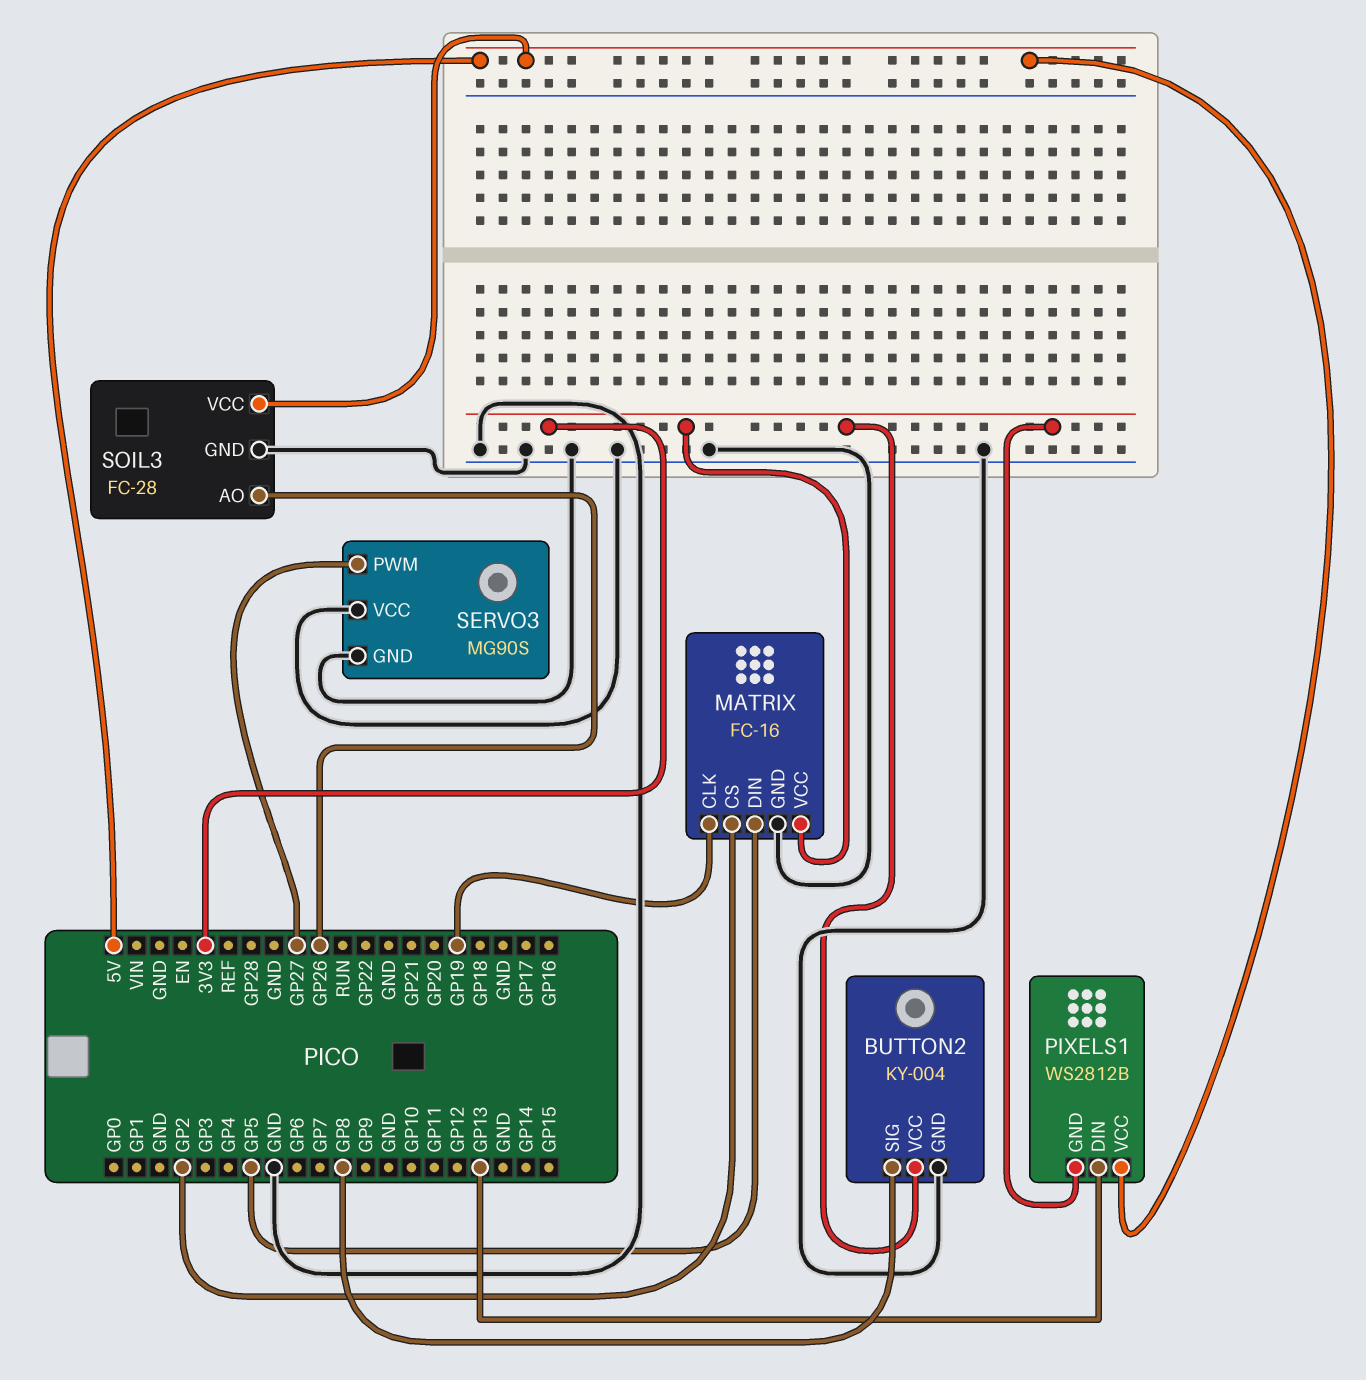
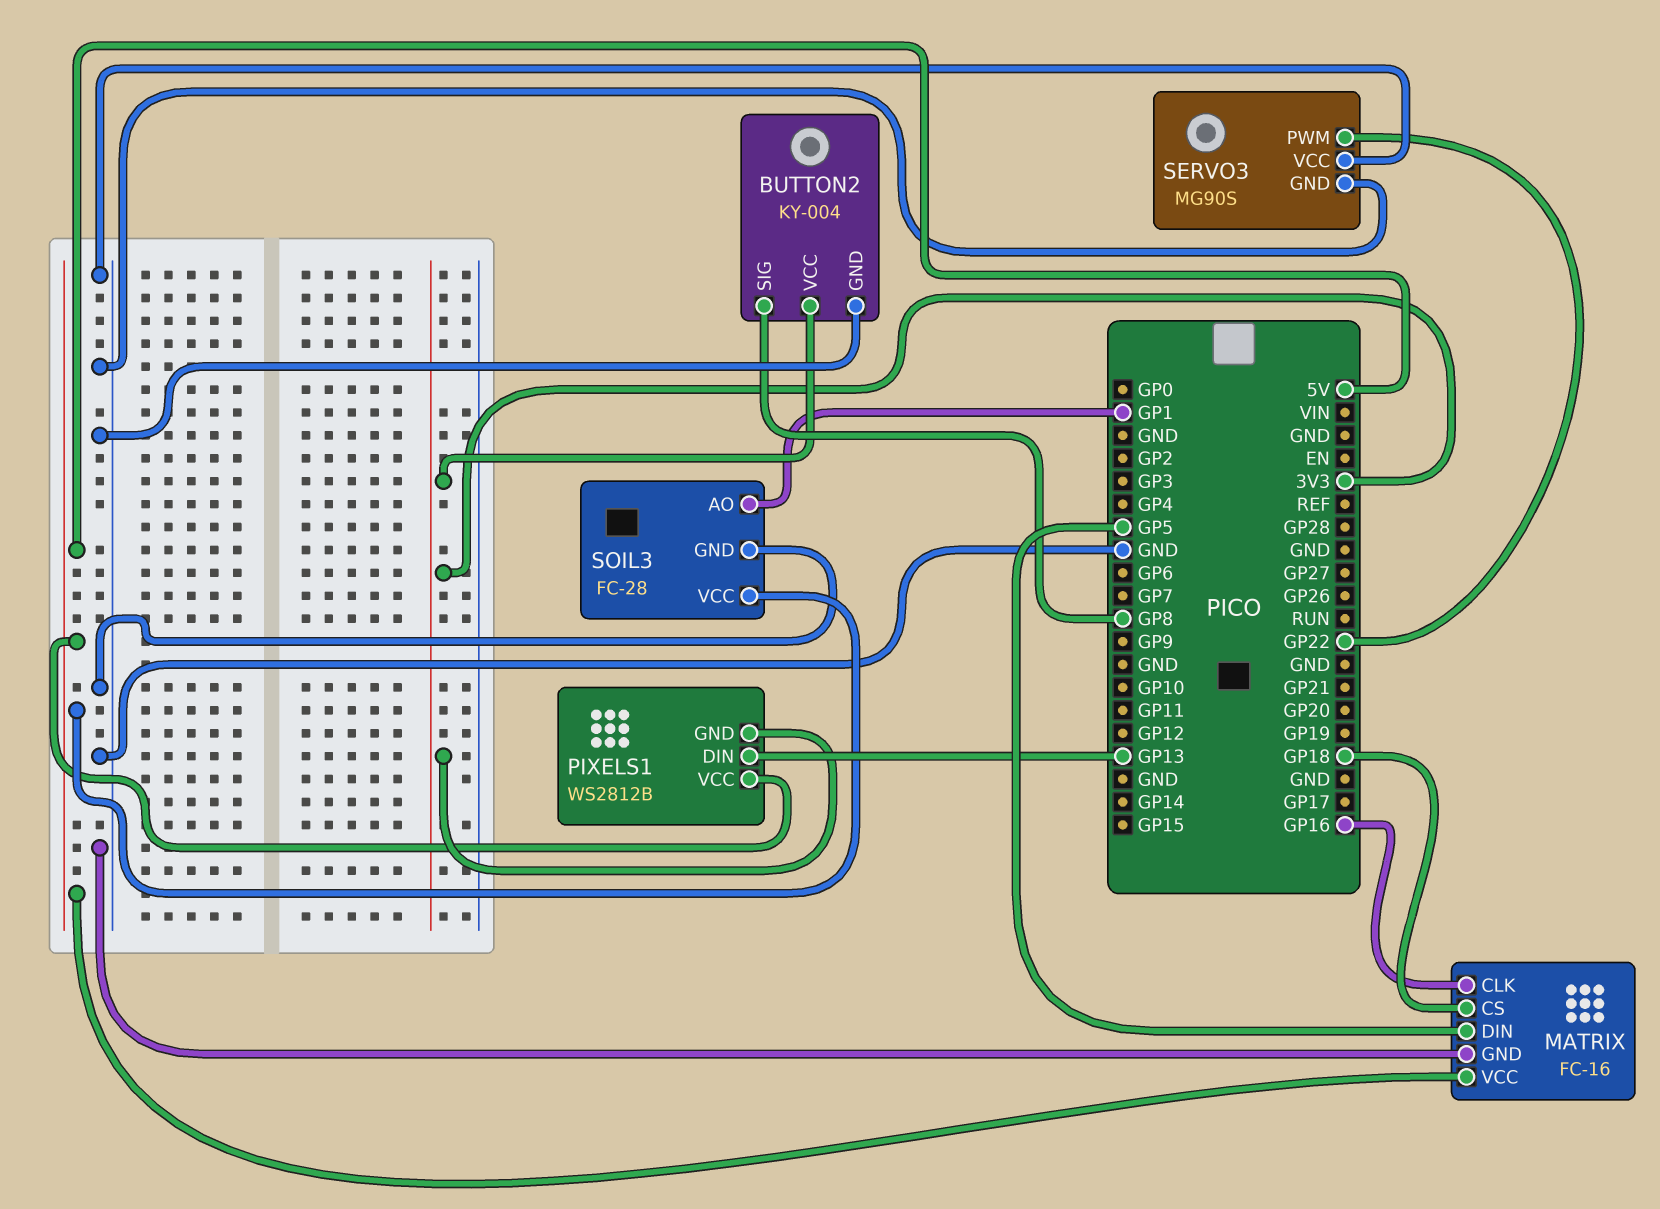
MATRIX pin CLK: GP19 -> GP16
MATRIX pin CS: GP2 -> GP18
MATRIX pin VCC: 3V3 -> 5V
SERVO3 pin PWM: GP27 -> GP22
SOIL3 pin AO: GP26 -> GP1

